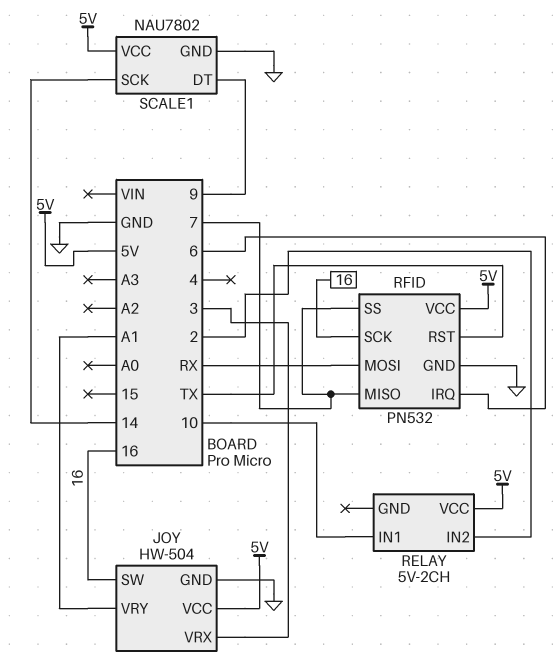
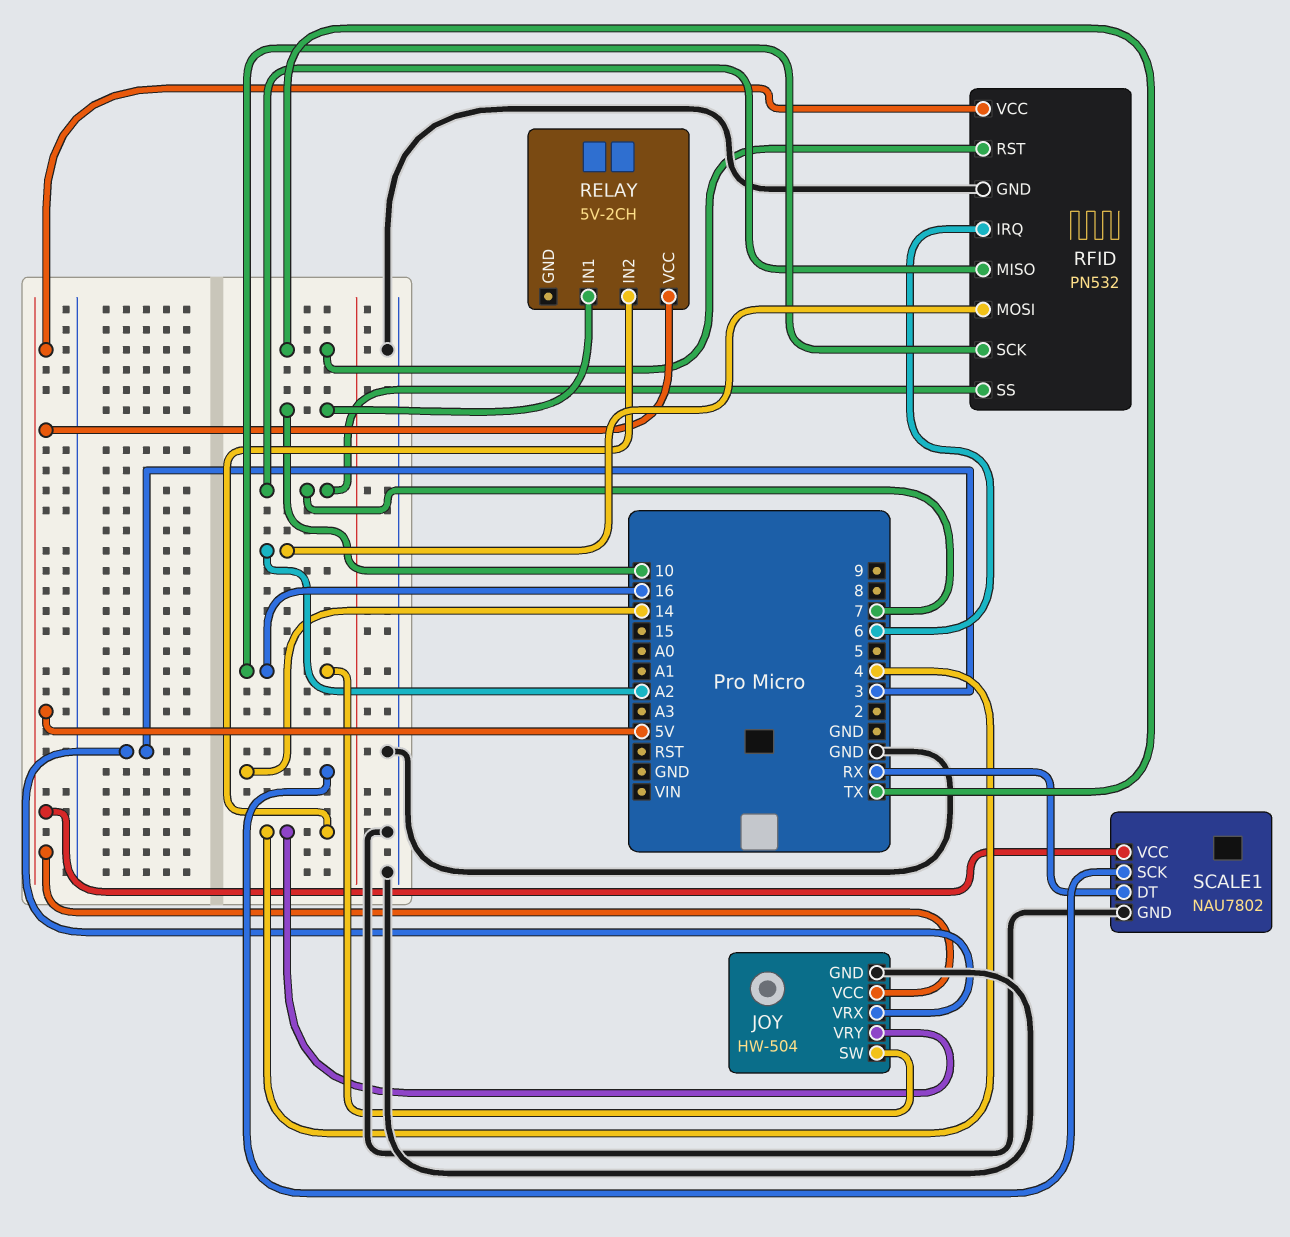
JOY pin VRY: A1 -> 4
RELAY pin IN2: 2 -> 4
RFID pin MOSI: RX -> A2
SCALE1 pin DT: 9 -> RX

